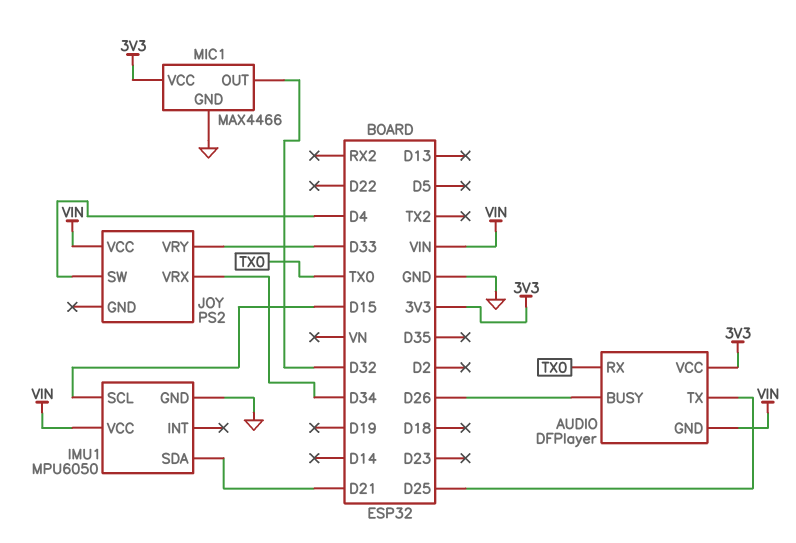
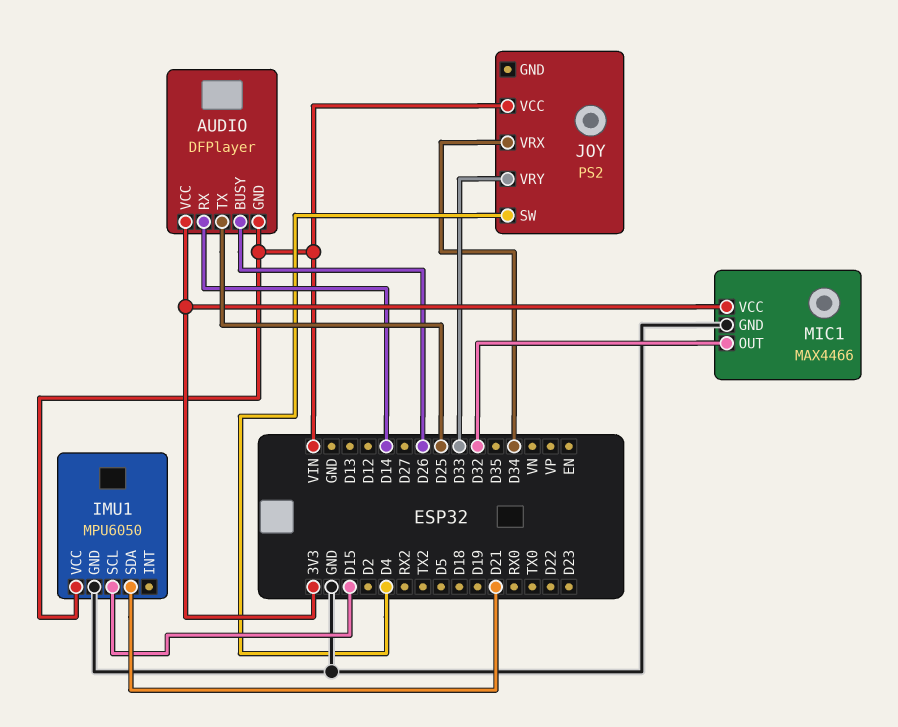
AUDIO pin RX: TX0 -> D14

